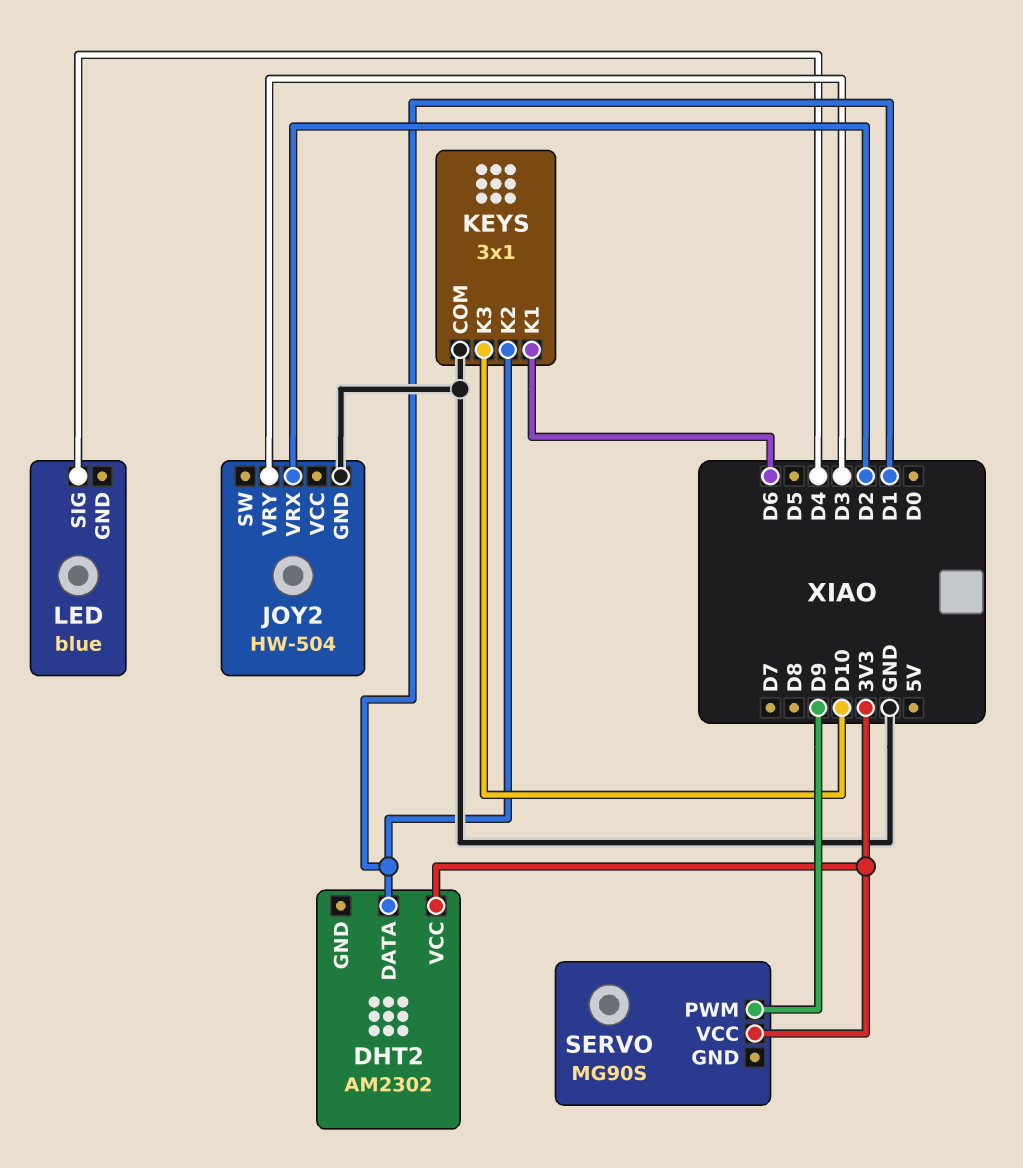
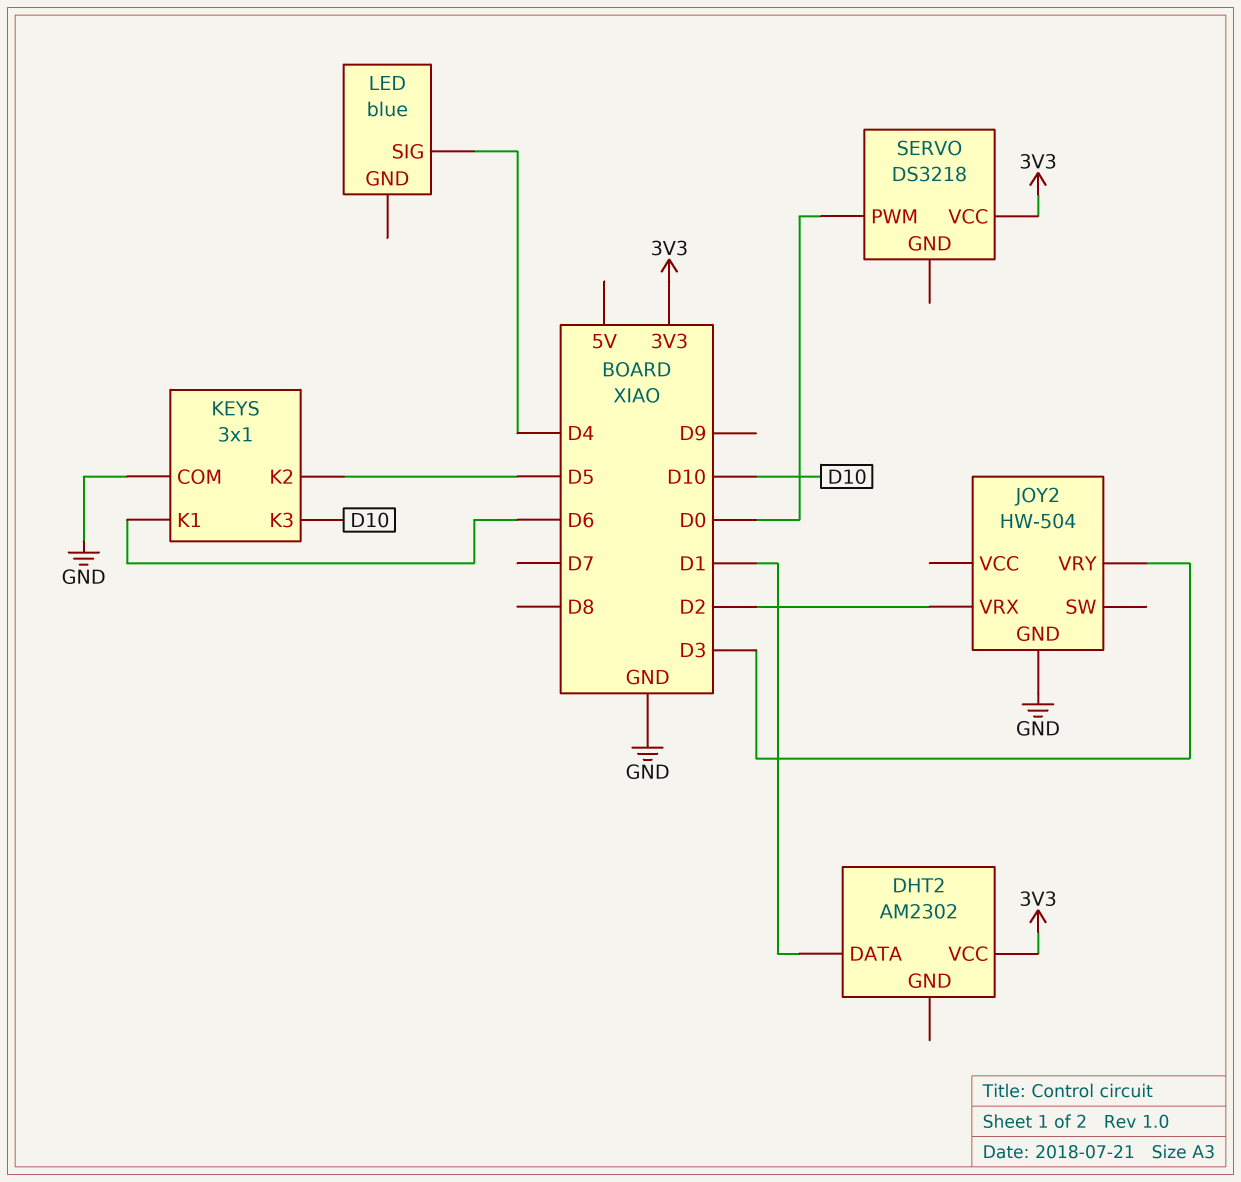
KEYS pin K2: D1 -> D5
SERVO: MG90S -> DS3218
SERVO pin PWM: D9 -> D0

